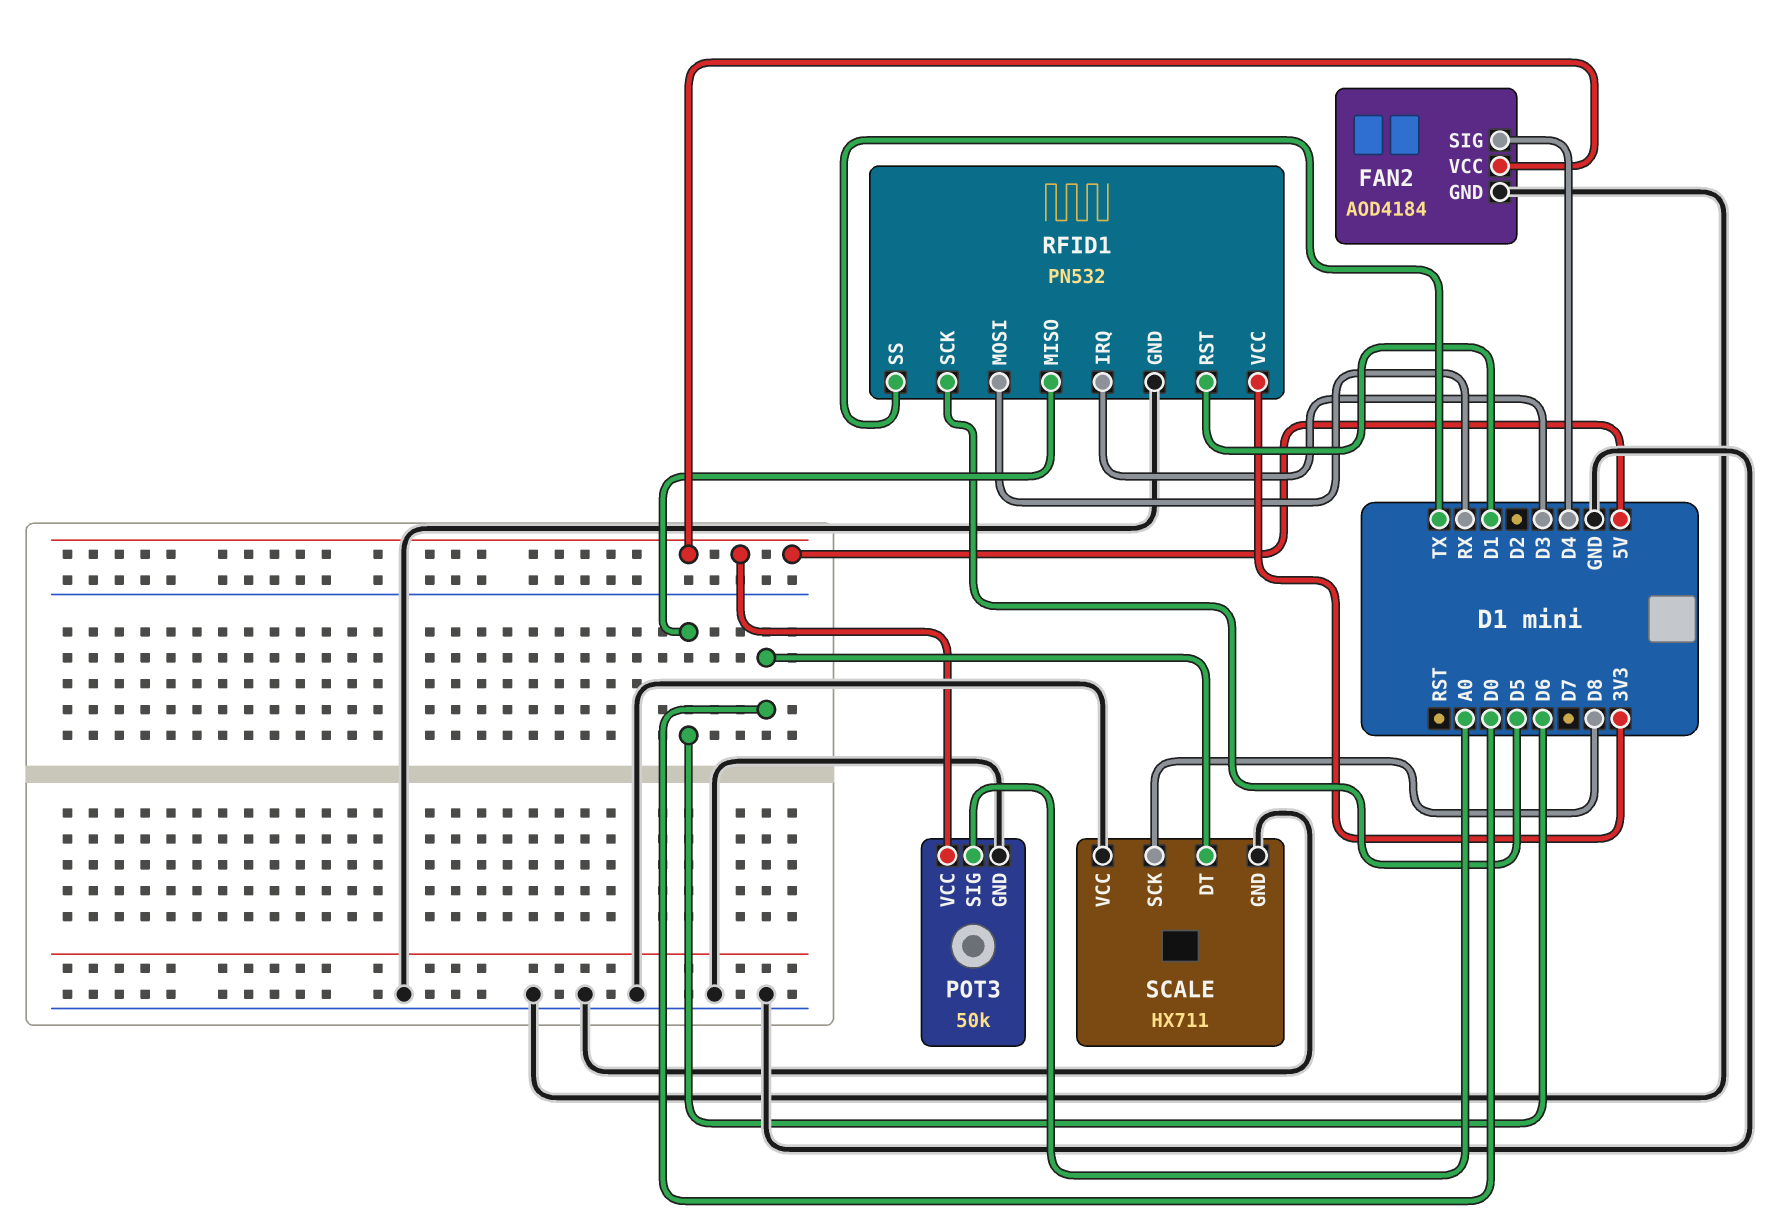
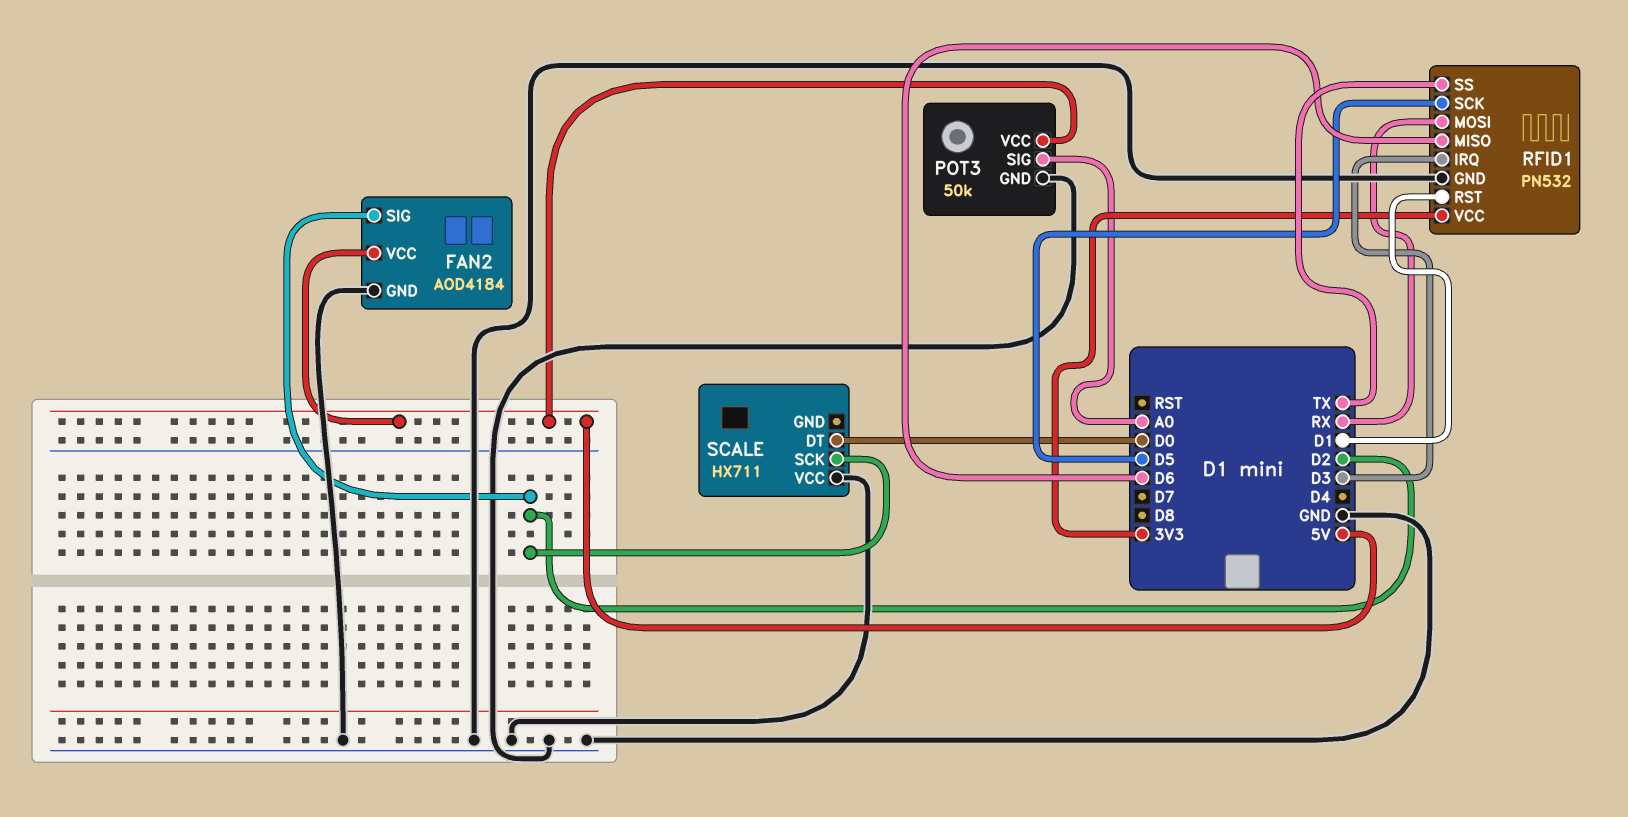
FAN2 pin SIG: D4 -> D2
SCALE pin GND: GND -> none
SCALE pin SCK: D8 -> D2

